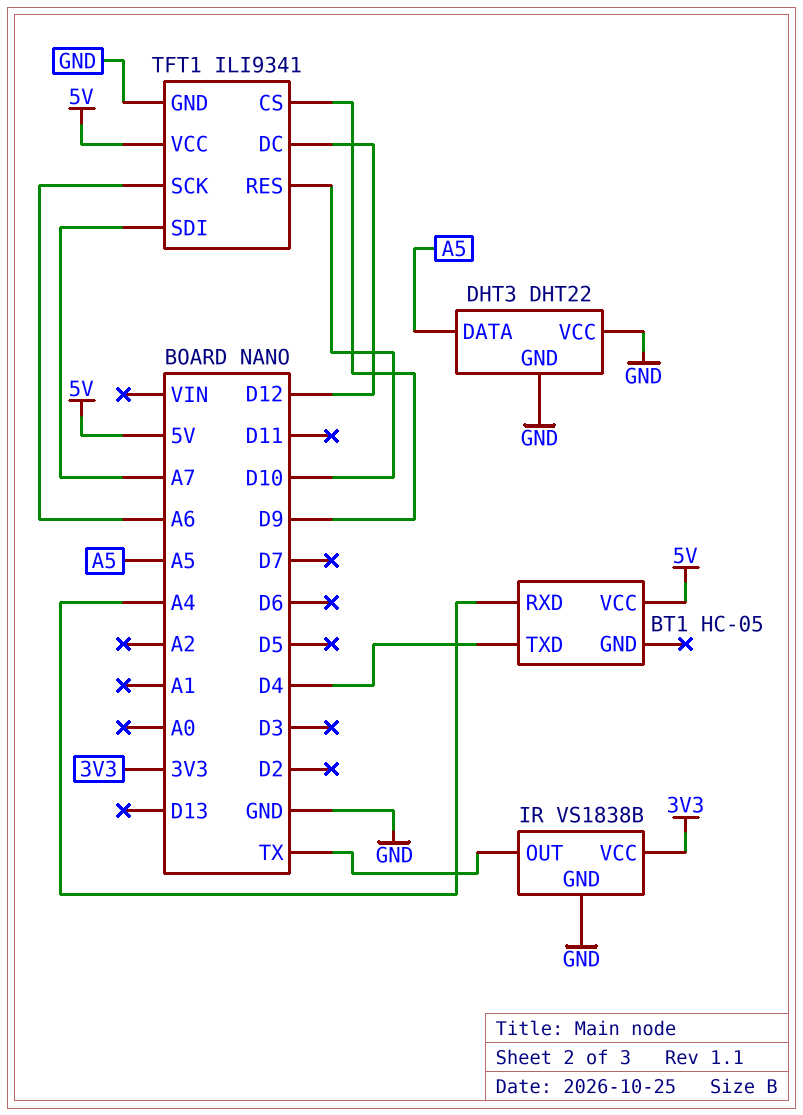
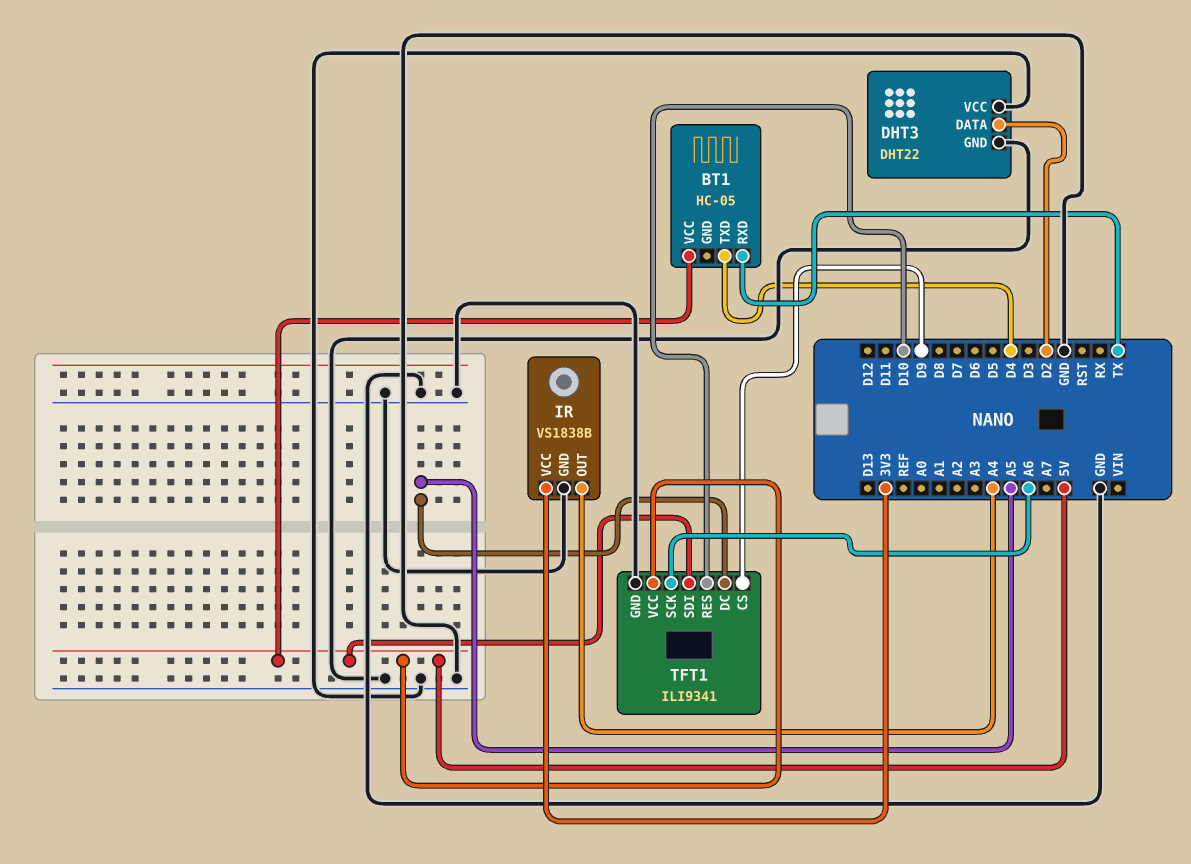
BT1 pin RXD: A4 -> TX
DHT3 pin DATA: A5 -> D2
IR pin OUT: TX -> A4
TFT1 pin DC: D12 -> A5
TFT1 pin SDI: A7 -> 5V

